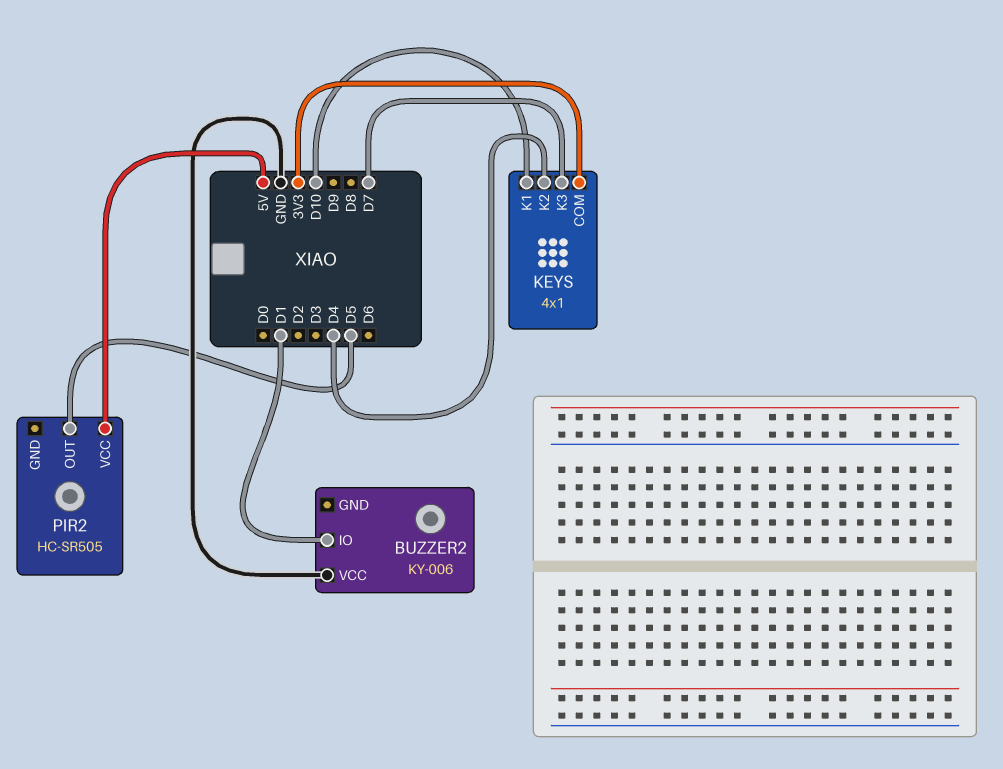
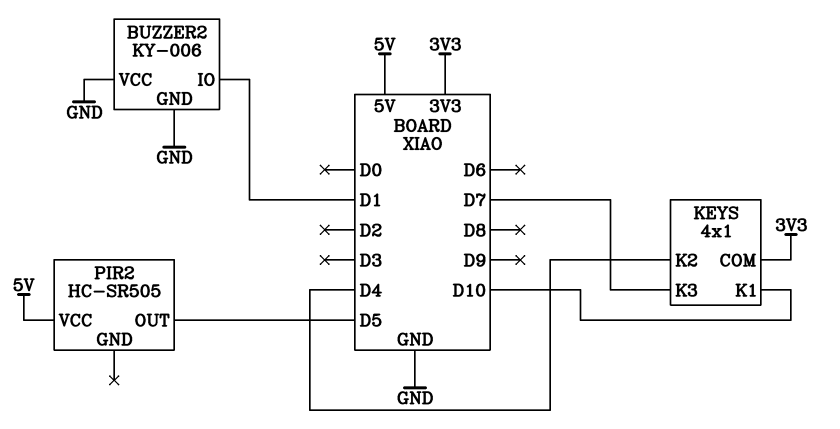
BUZZER2 pin GND: none -> GND

